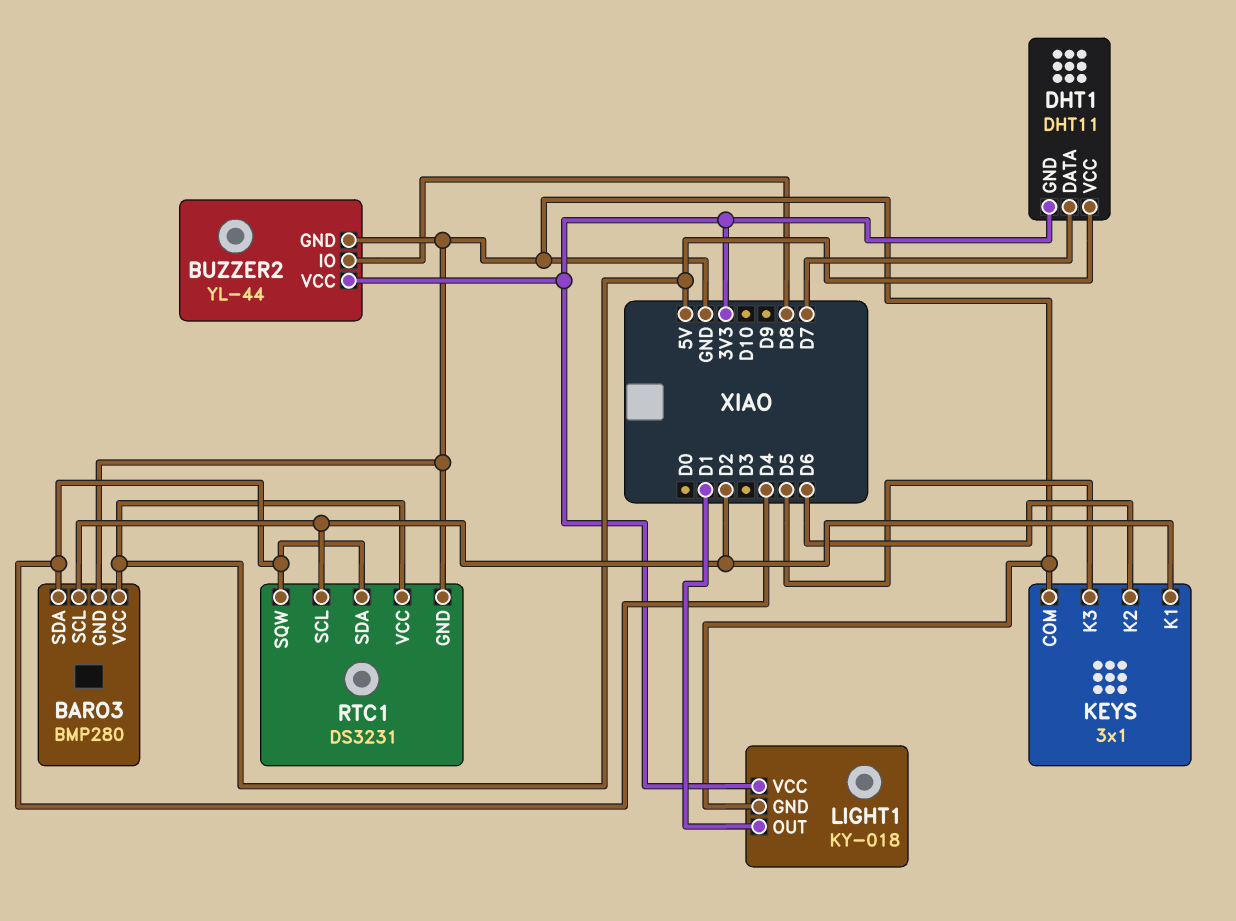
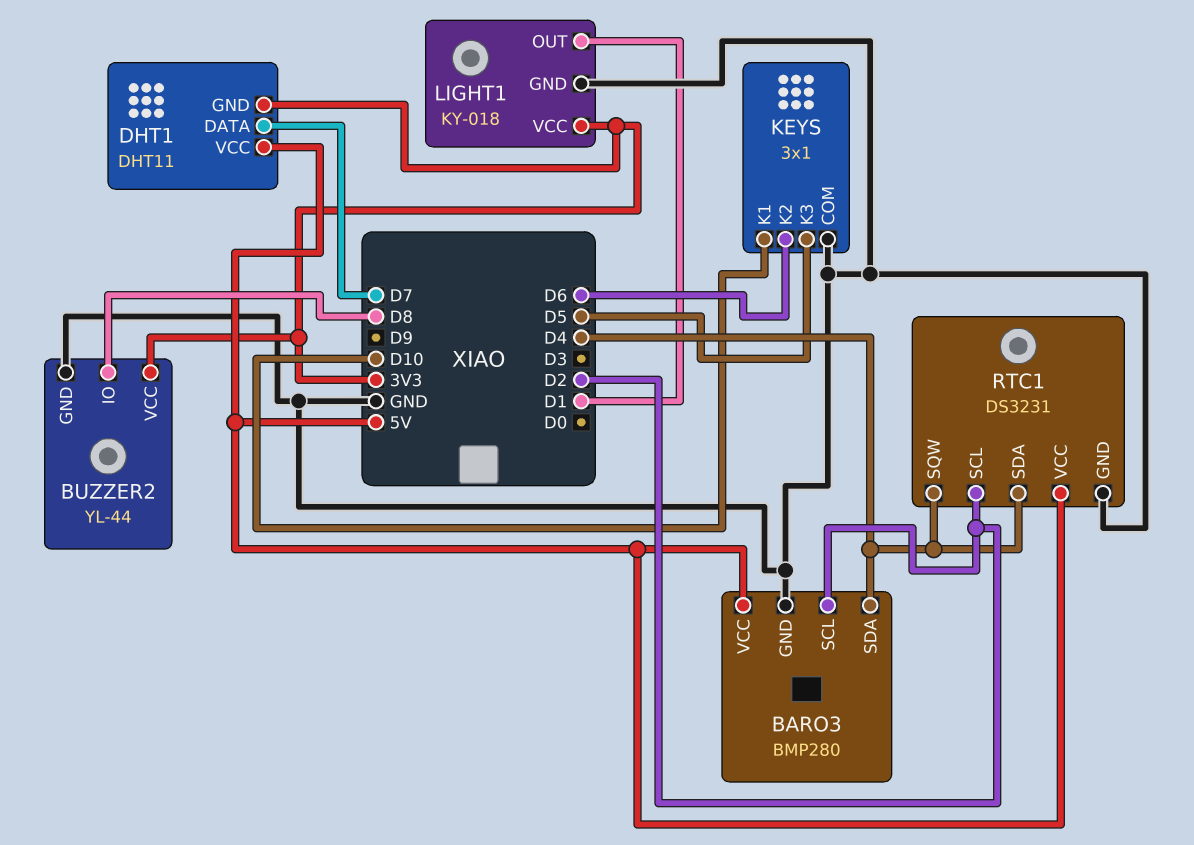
KEYS pin K1: D2 -> D10

